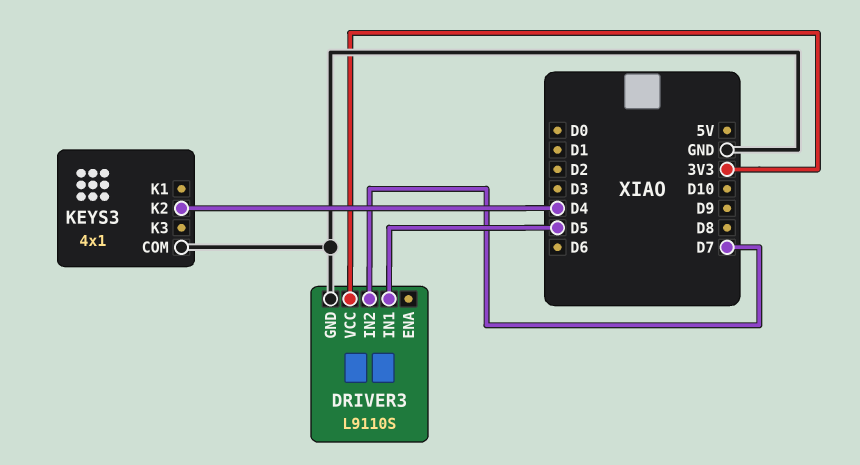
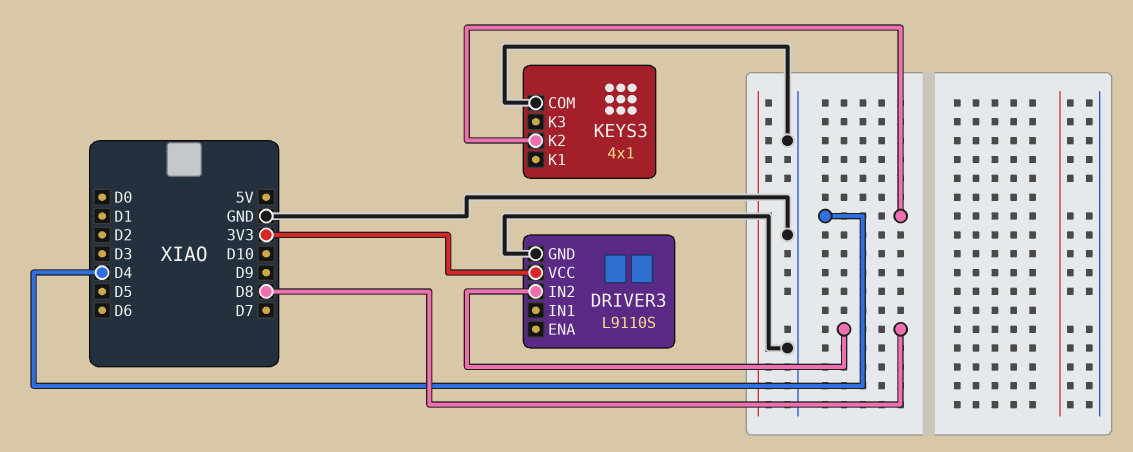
DRIVER3 pin IN1: D5 -> none
DRIVER3 pin IN2: D7 -> D8

